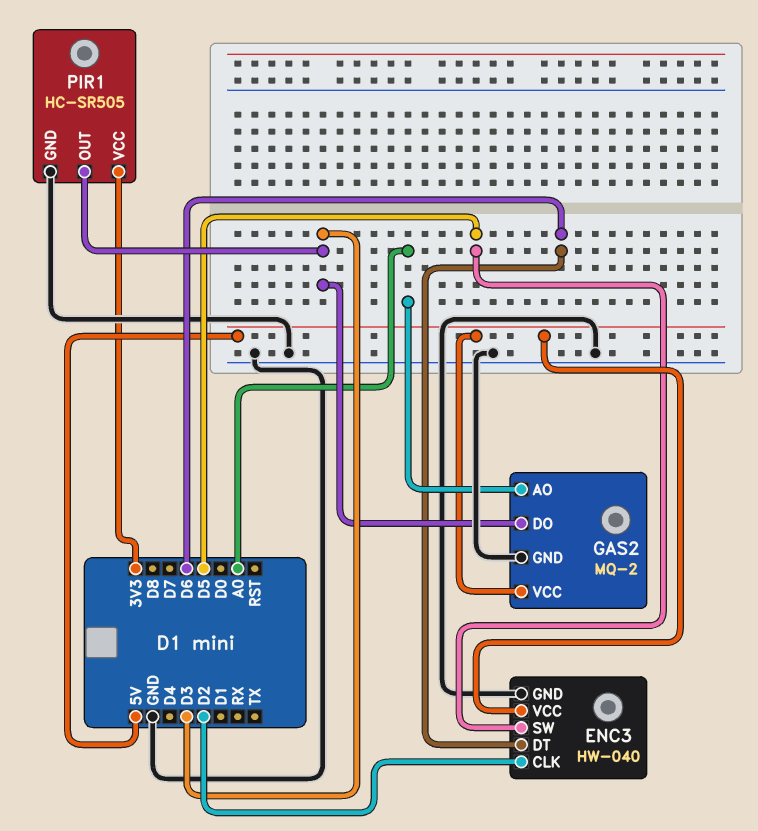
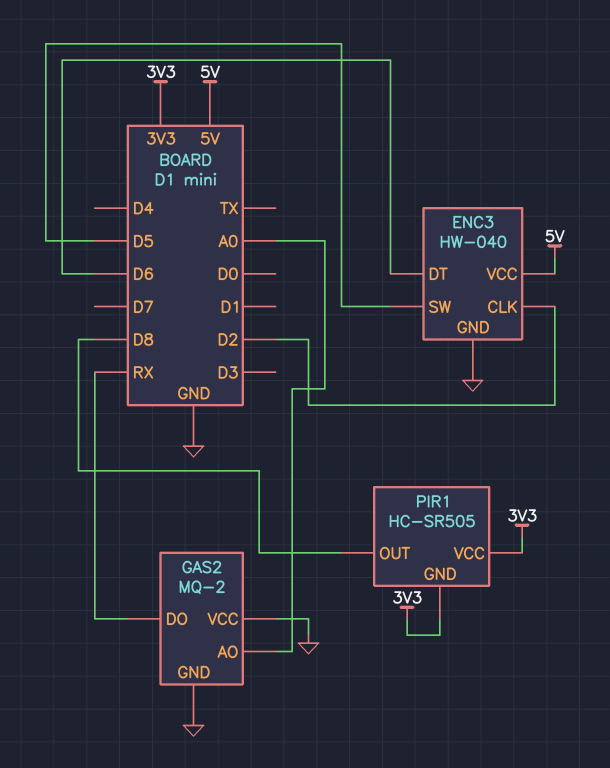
GAS2 pin DO: D3 -> RX
GAS2 pin VCC: 5V -> GND
PIR1 pin GND: GND -> 3V3
PIR1 pin OUT: D3 -> D8

